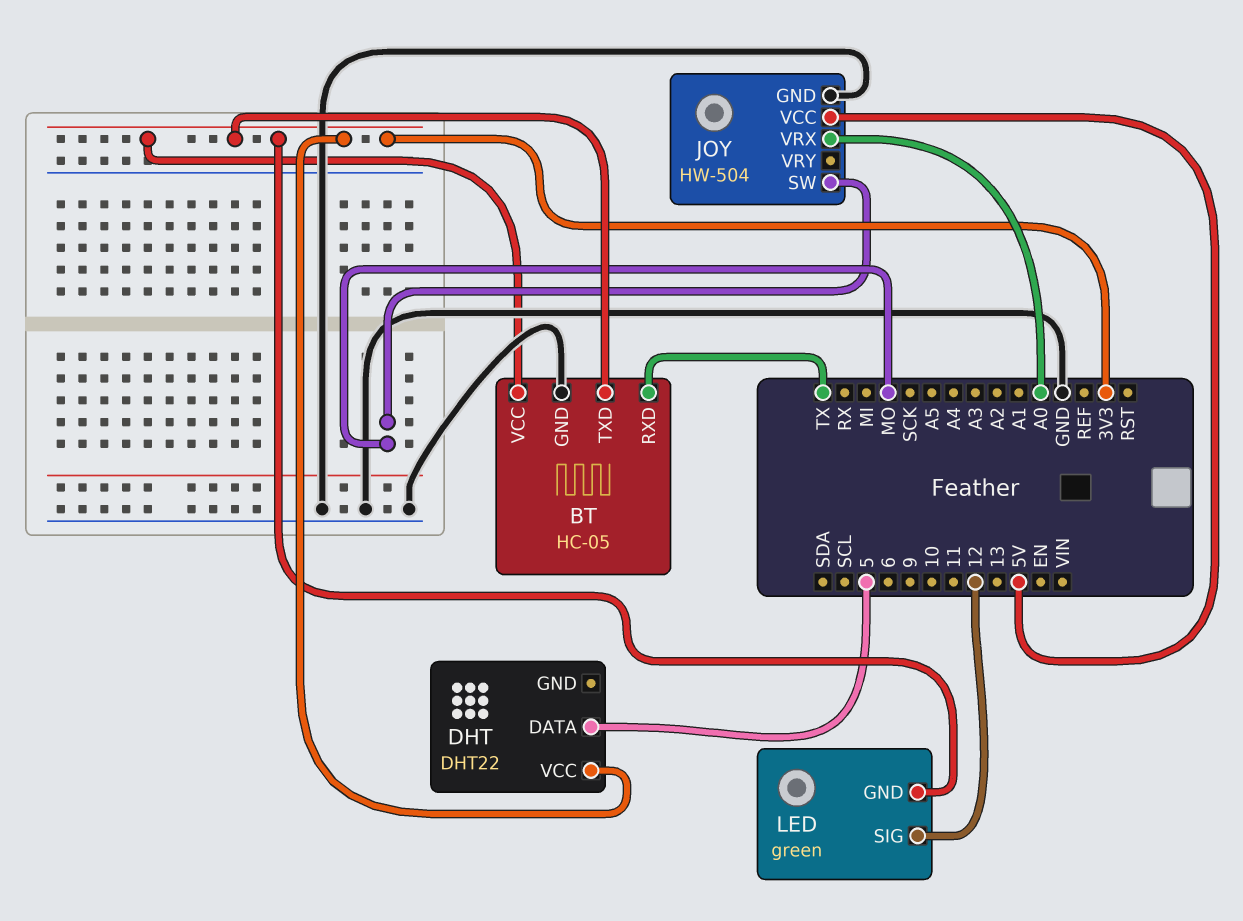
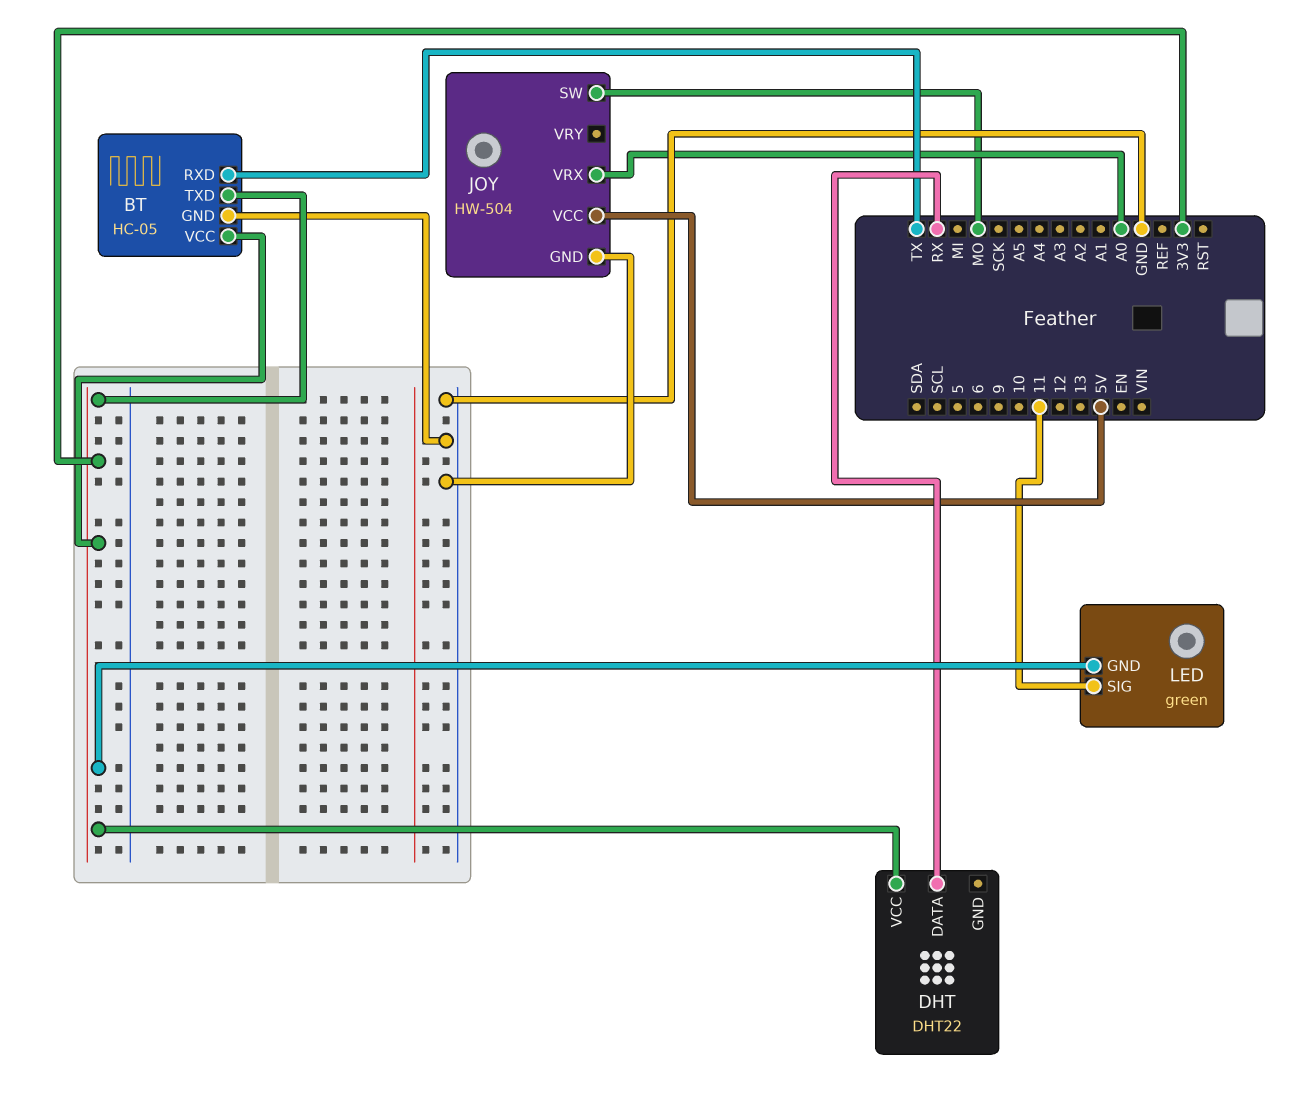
DHT pin DATA: 5 -> RX
LED pin SIG: 12 -> 11

